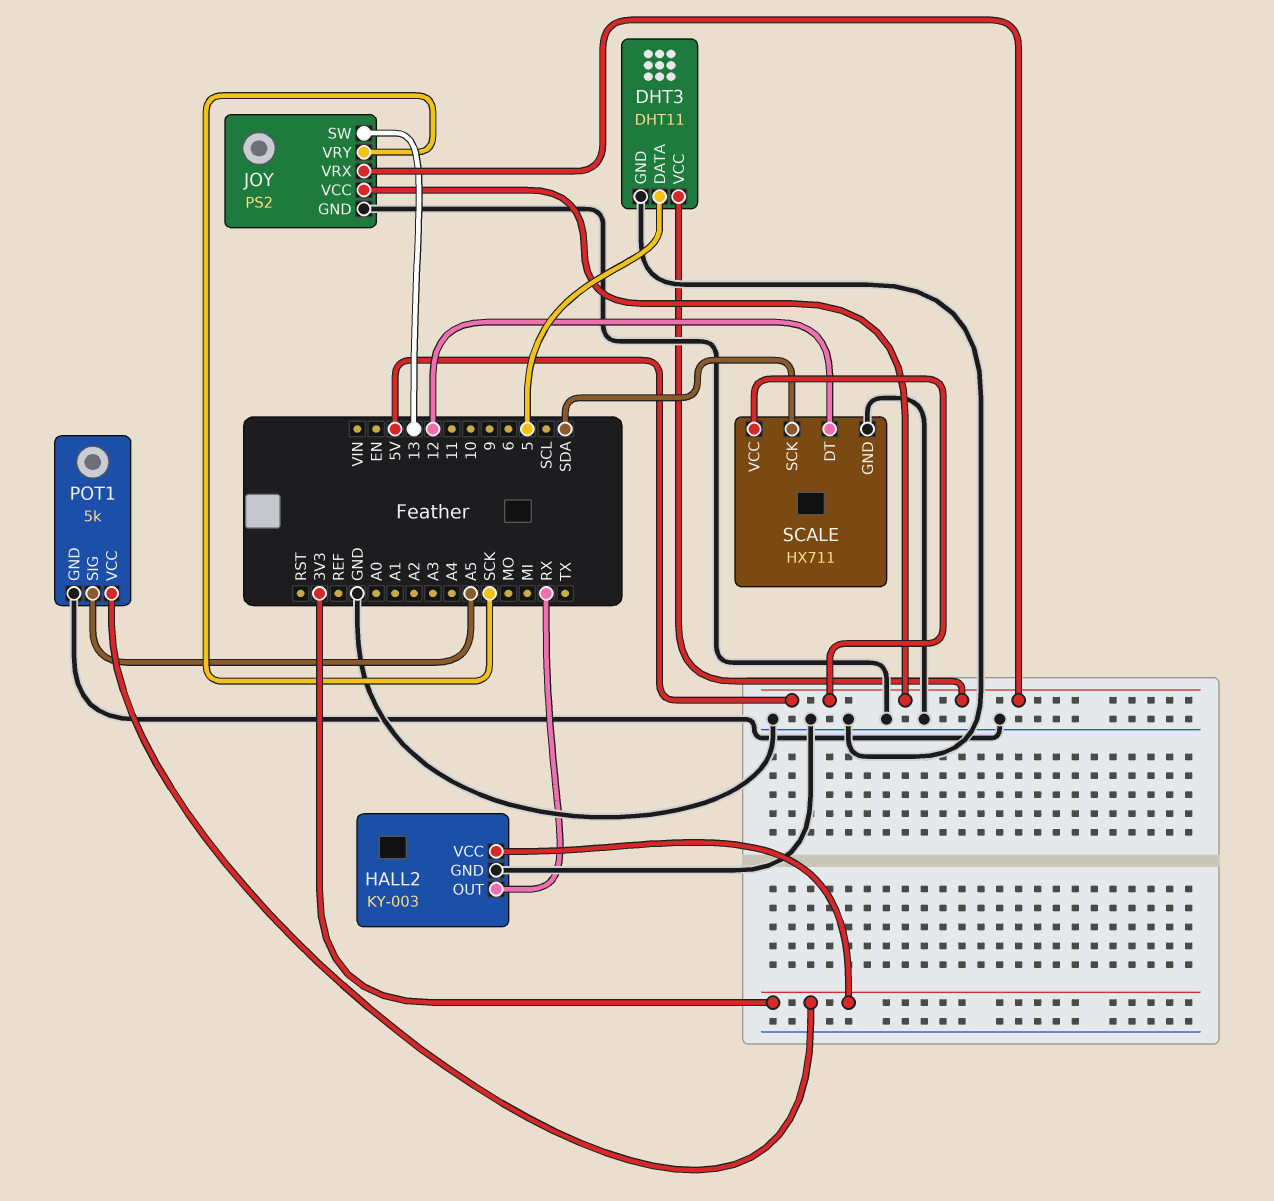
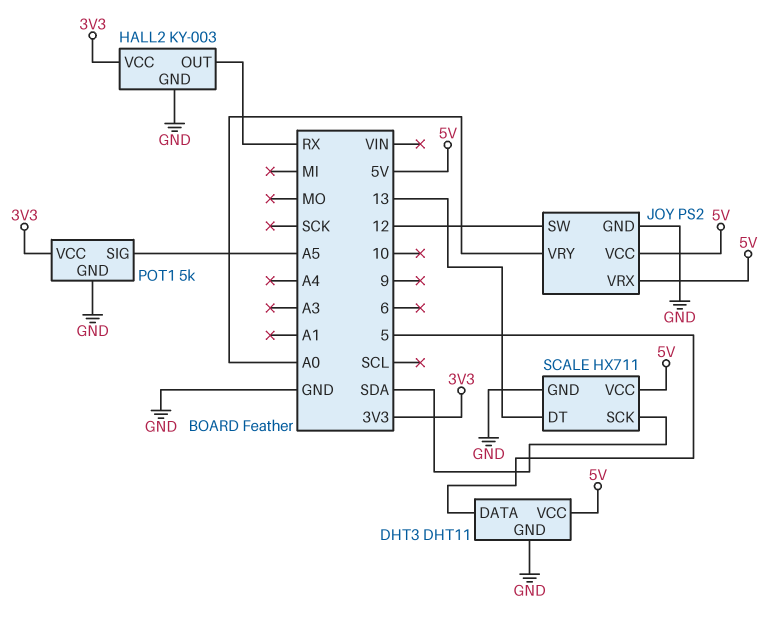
JOY pin SW: 13 -> 12
JOY pin VRY: SCK -> A0
SCALE pin DT: 12 -> 13

